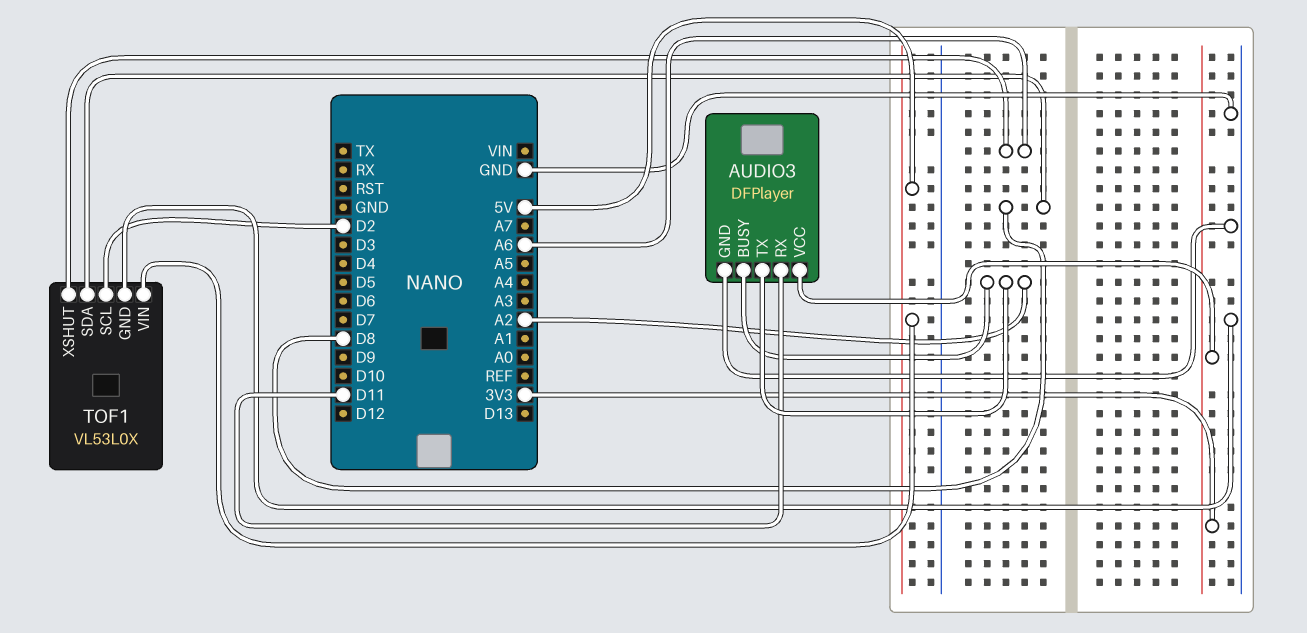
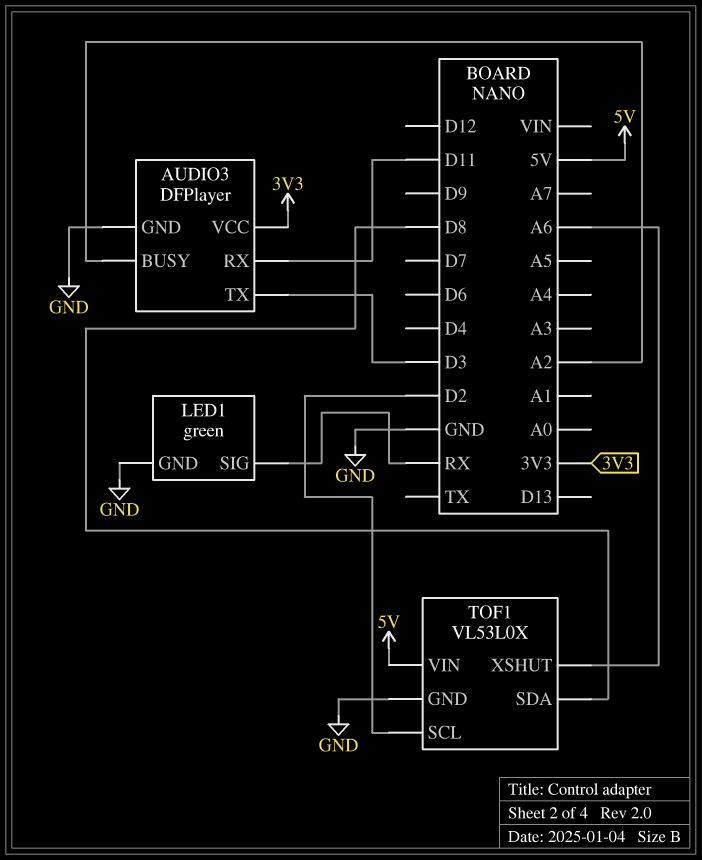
AUDIO3 pin TX: A2 -> D3
LED1: none -> green
LED1 pin GND: none -> GND
LED1 pin SIG: none -> RX

